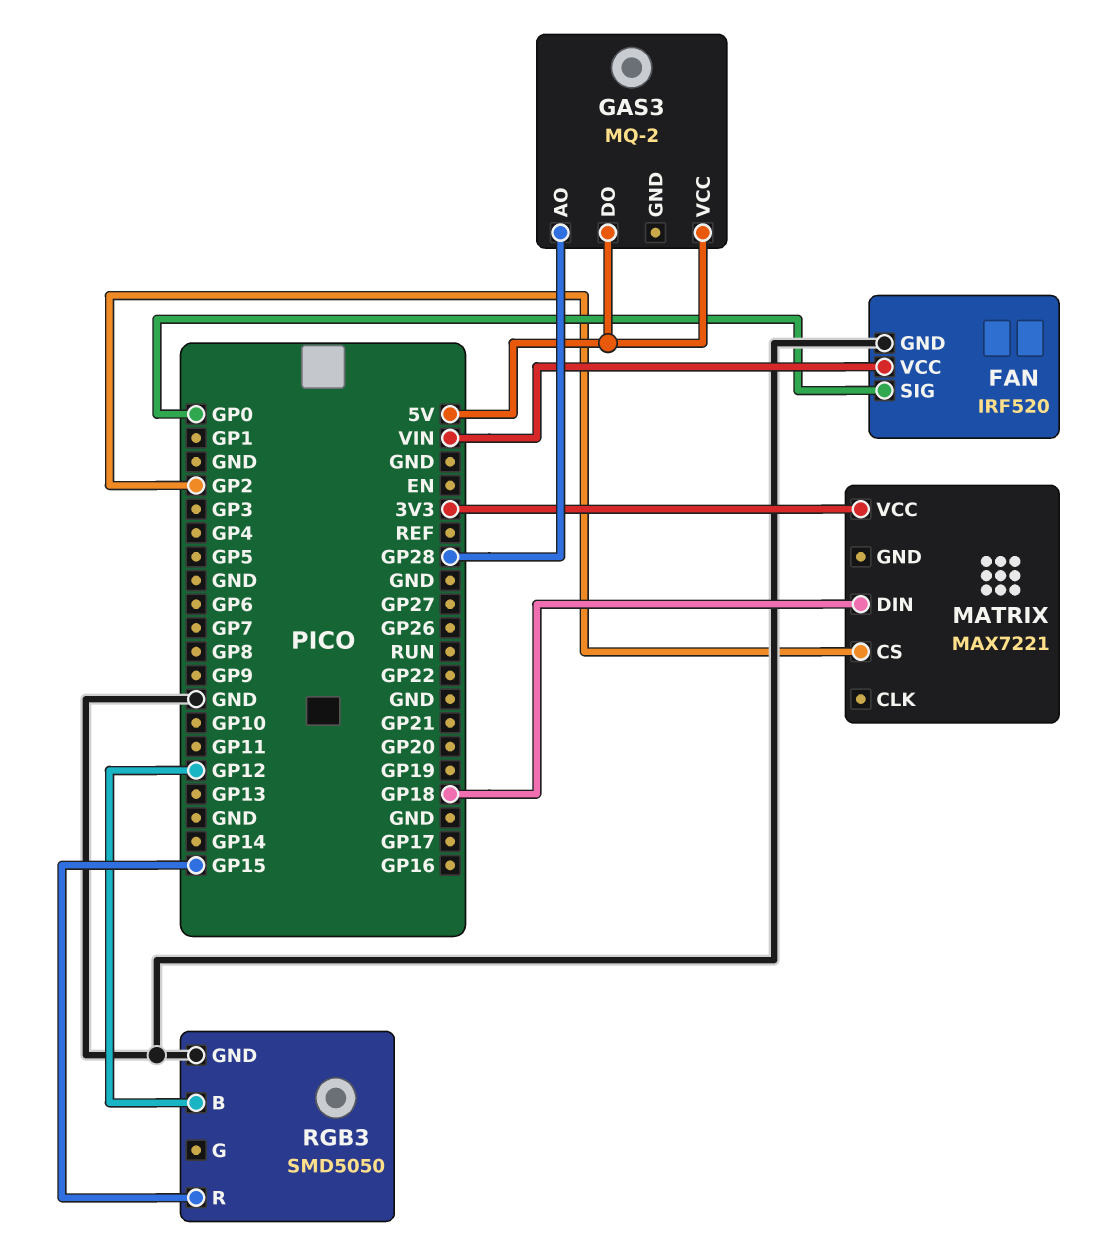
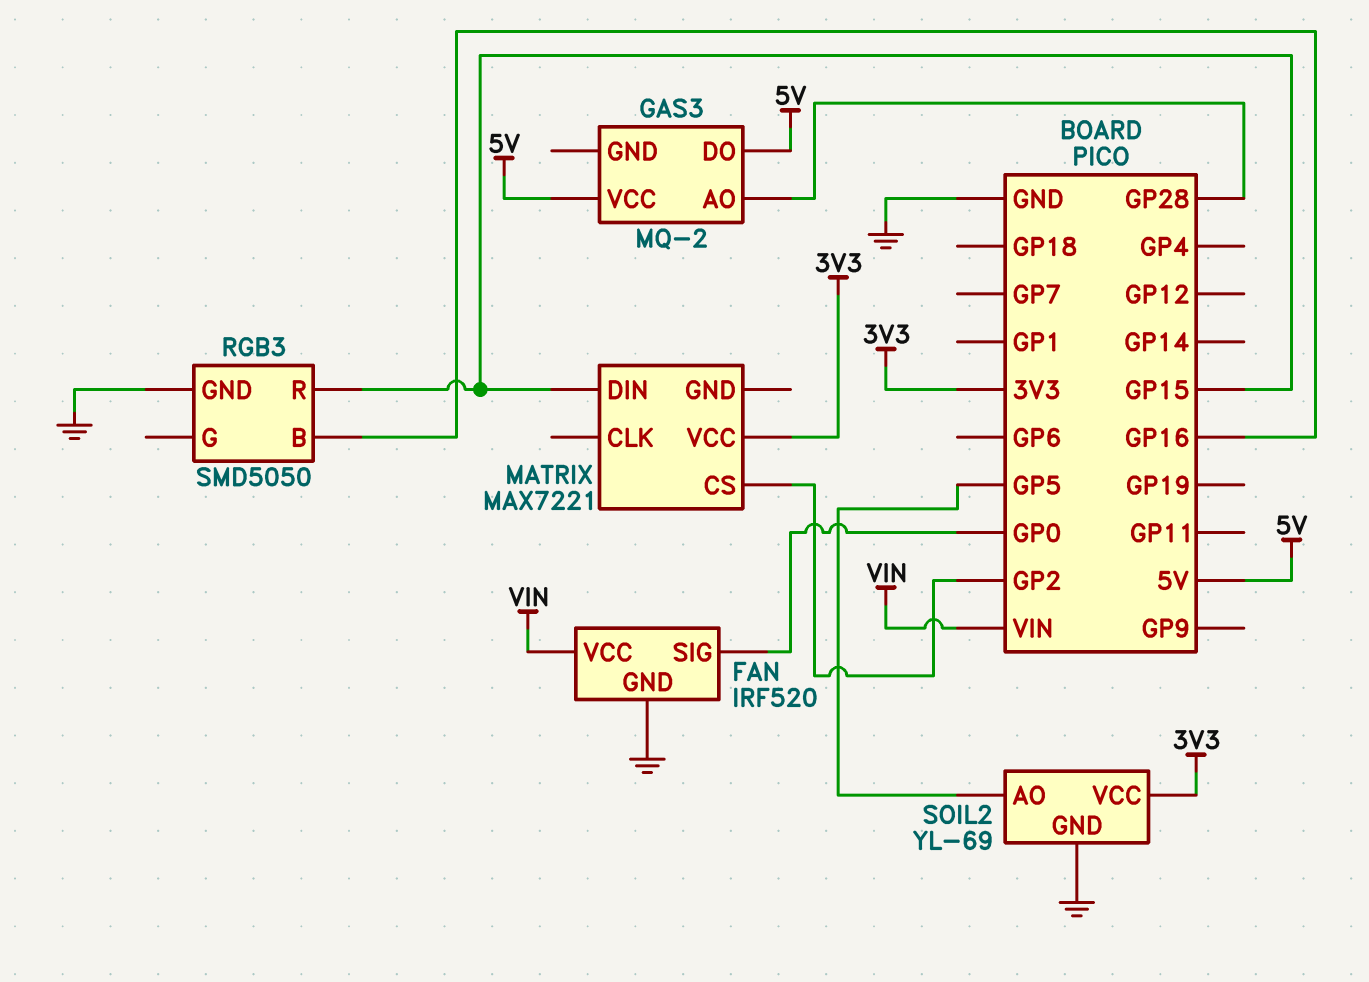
MATRIX pin DIN: GP18 -> GP15
RGB3 pin B: GP12 -> GP16
SOIL2: none -> YL-69
SOIL2 pin AO: none -> GP5
SOIL2 pin GND: none -> GND
SOIL2 pin VCC: none -> 3V3

